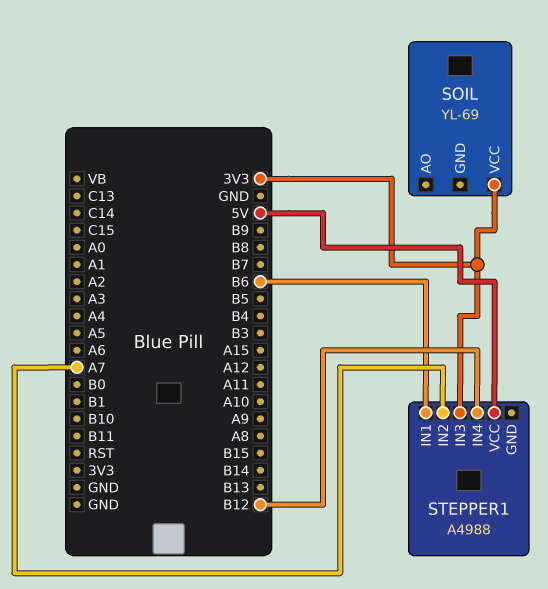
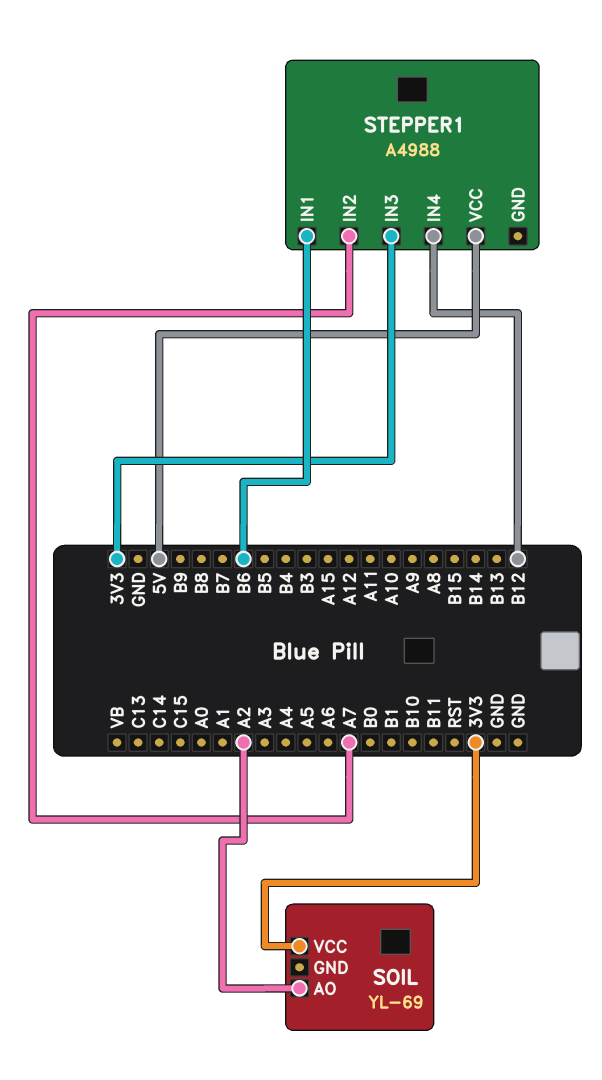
SOIL pin AO: none -> A2

